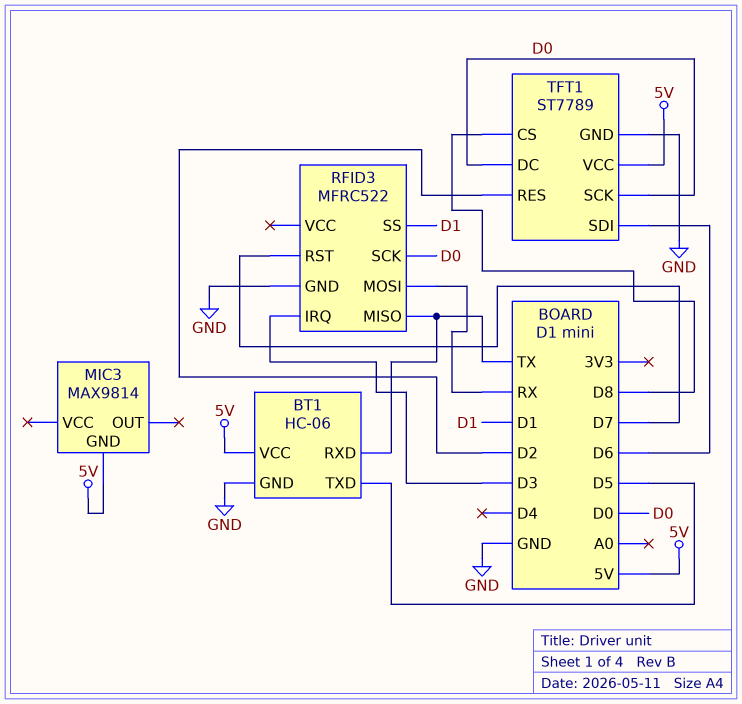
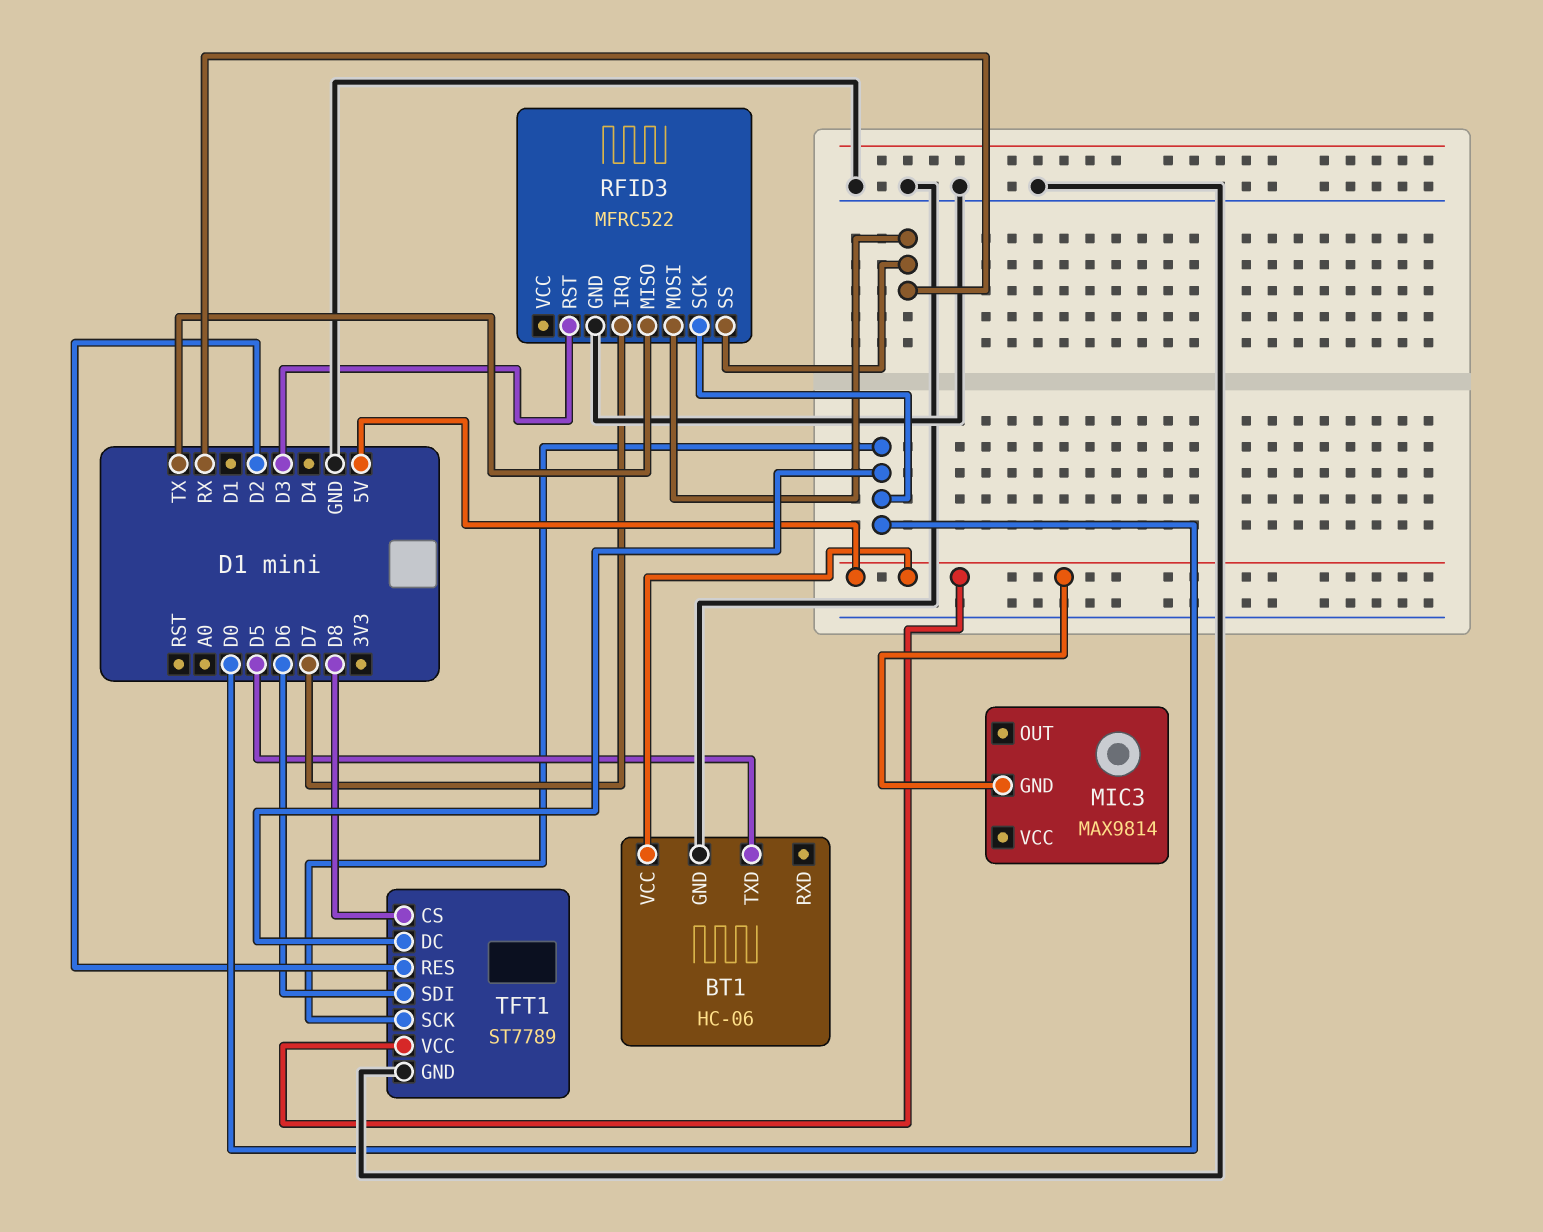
BT1 pin RXD: TX -> none
RFID3 pin IRQ: D3 -> D7
RFID3 pin RST: D7 -> D3
RFID3 pin SS: D1 -> RX

